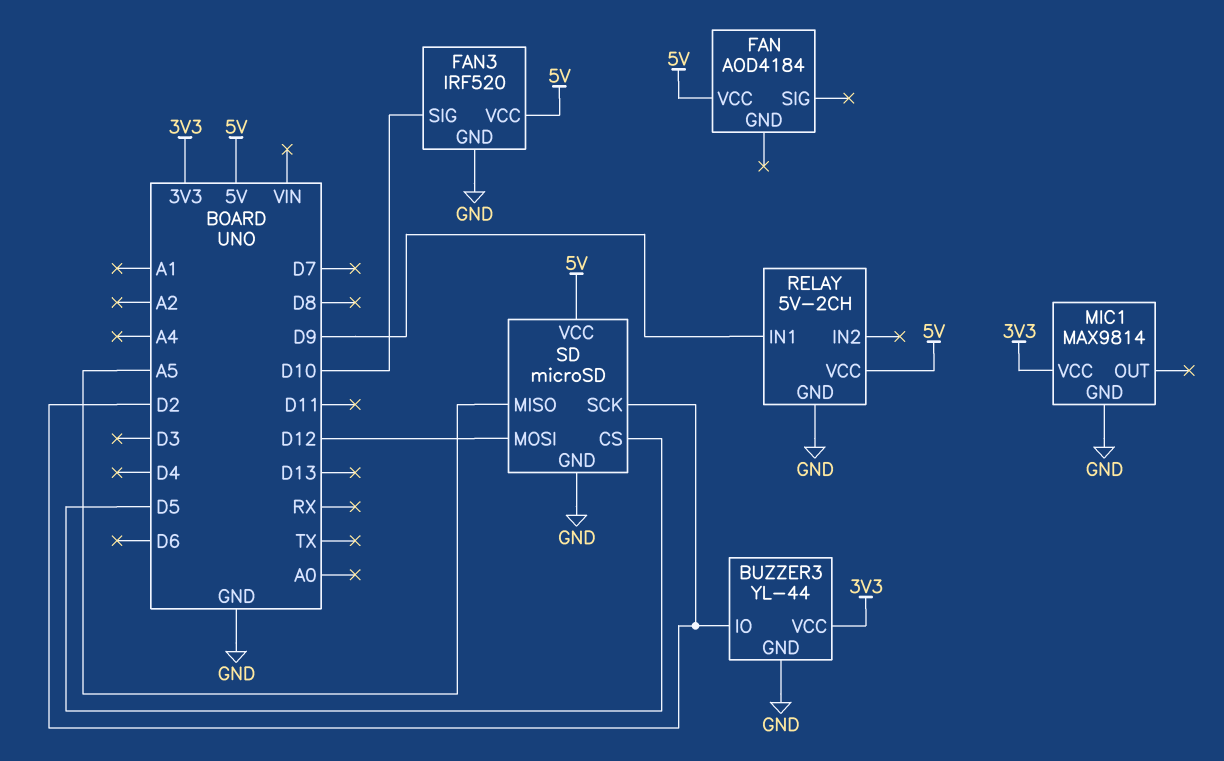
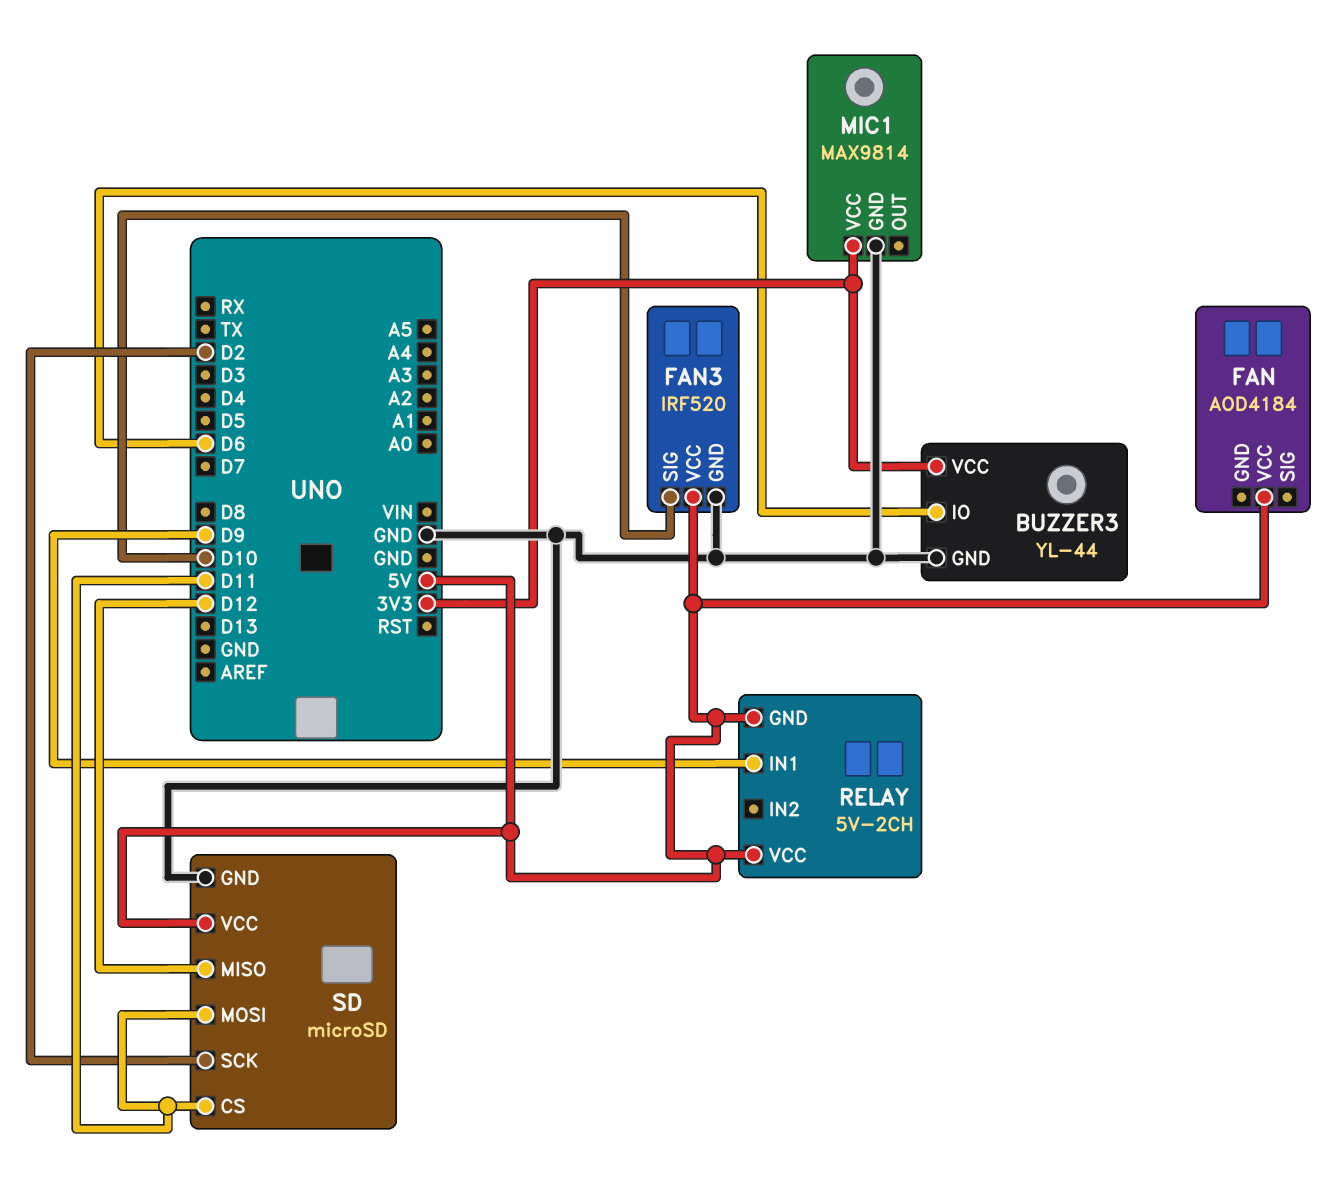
BUZZER3 pin IO: D2 -> D6
RELAY pin GND: GND -> 5V
SD pin CS: D5 -> D11
SD pin MISO: A5 -> D12
SD pin MOSI: D12 -> D11

